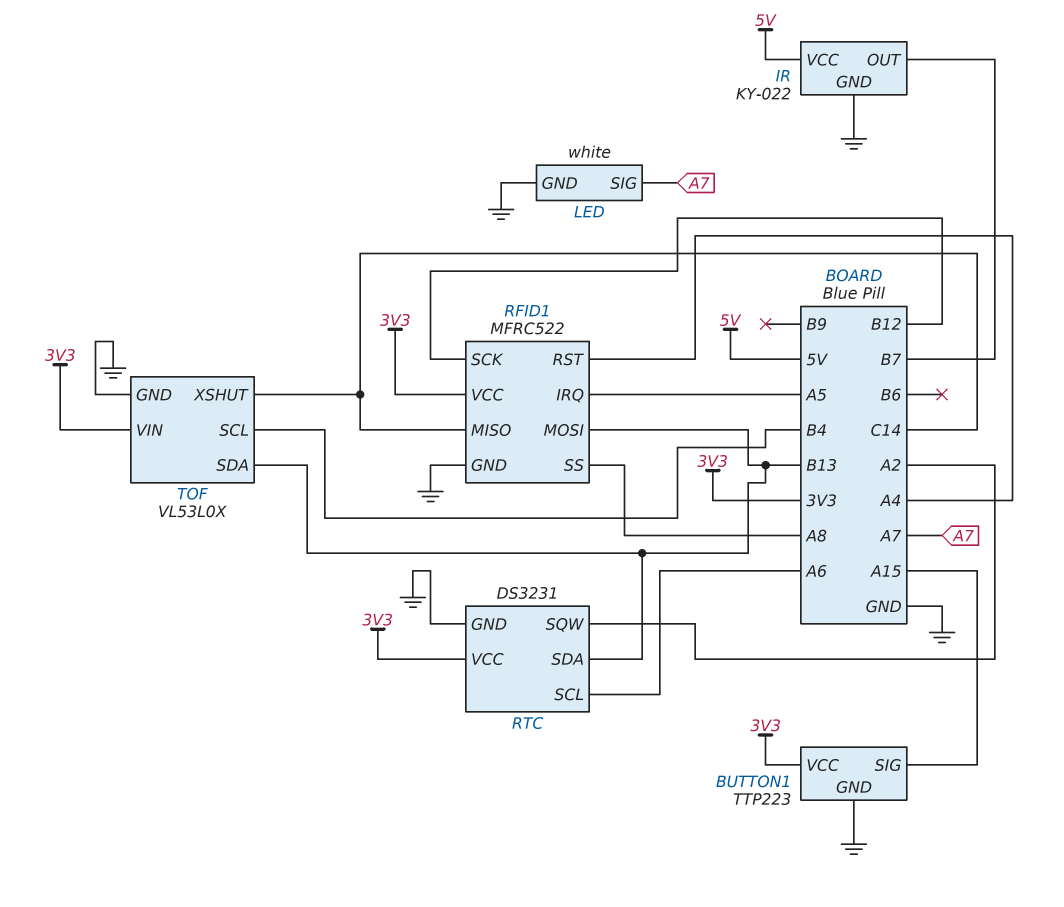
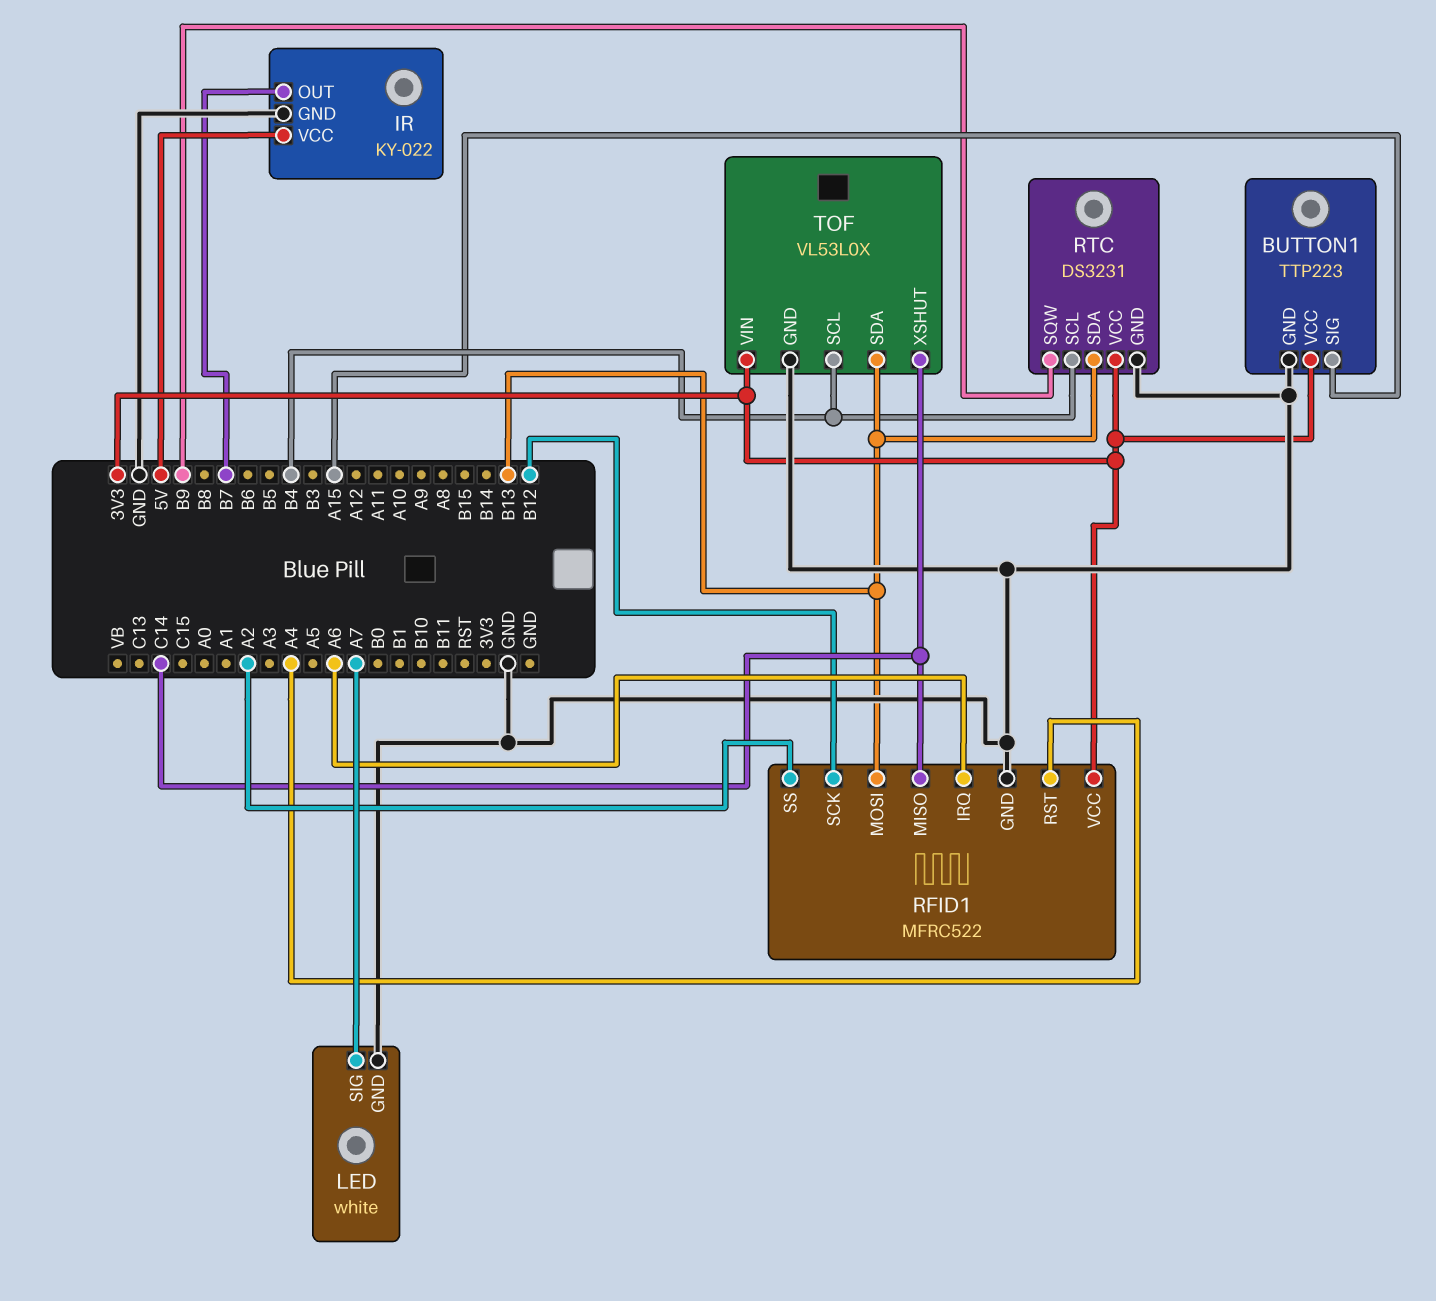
RFID1 pin IRQ: A5 -> A6
RFID1 pin SS: A8 -> A2
RTC pin SCL: A6 -> B4
RTC pin SQW: A2 -> B9

